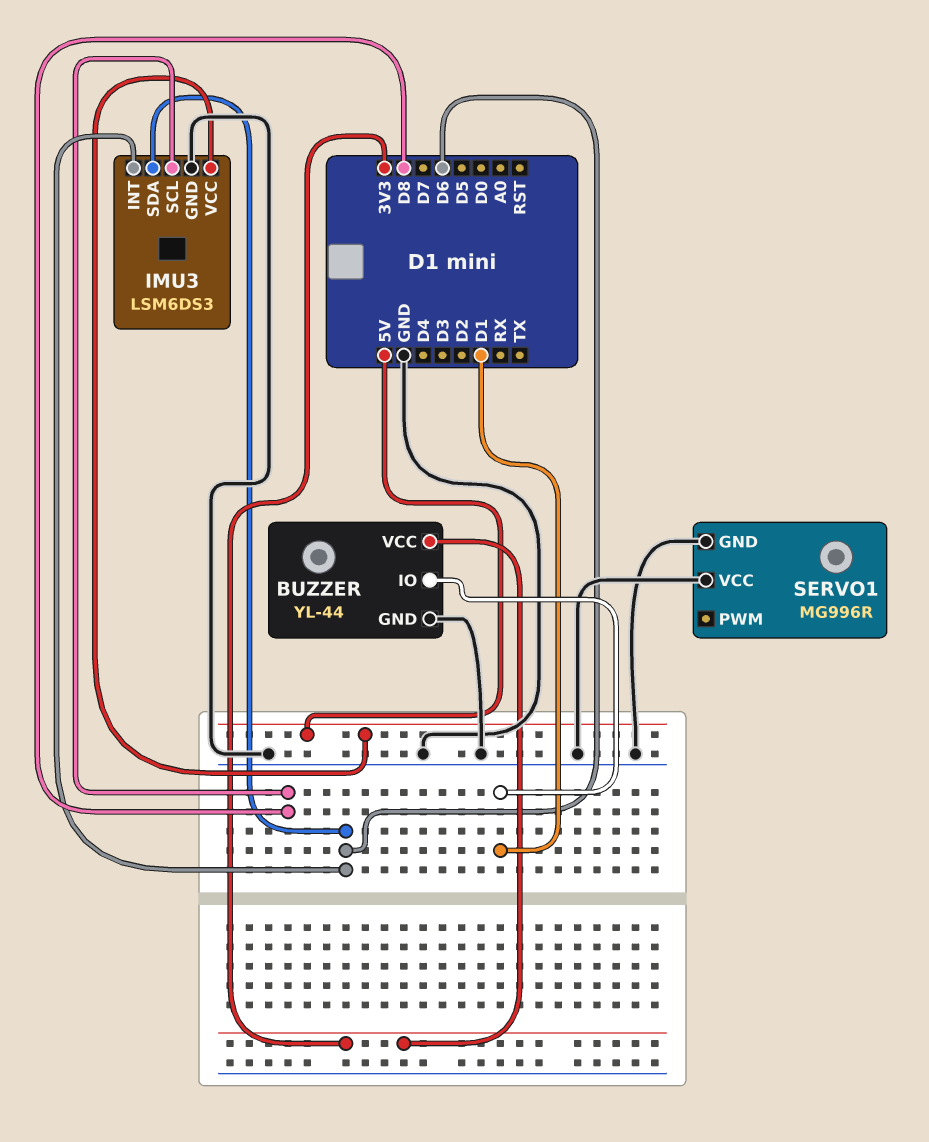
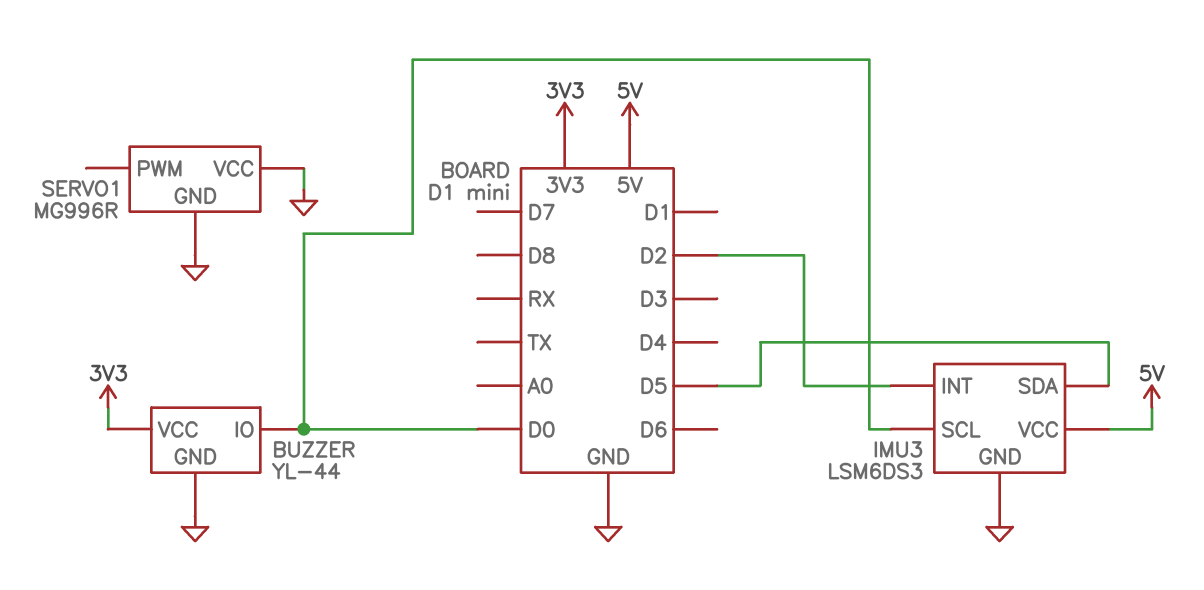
BUZZER pin IO: D1 -> D0
IMU3 pin INT: D6 -> D2
IMU3 pin SCL: D8 -> D0
IMU3 pin SDA: D6 -> D5

